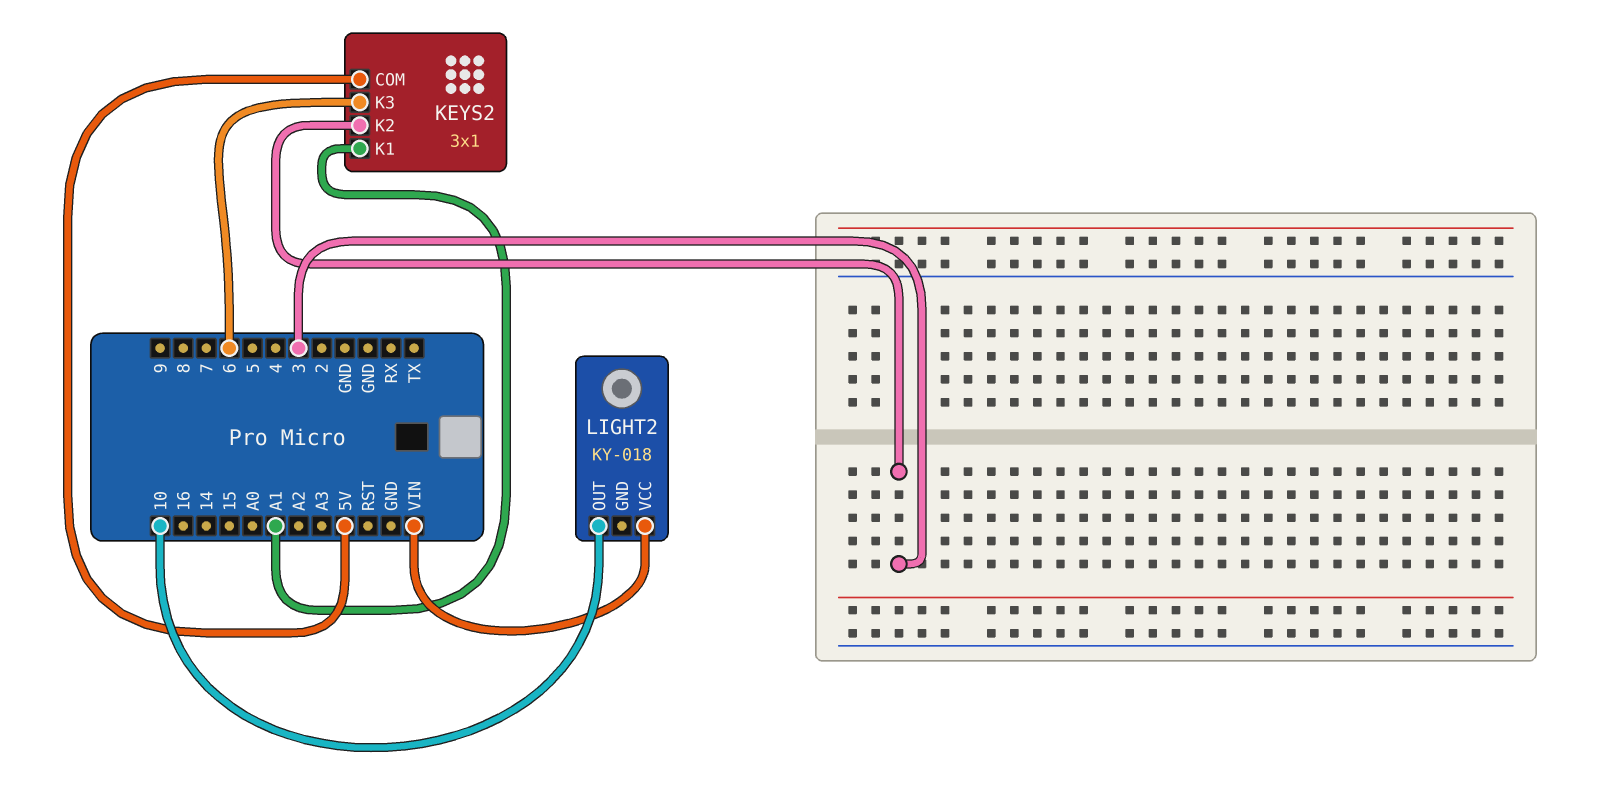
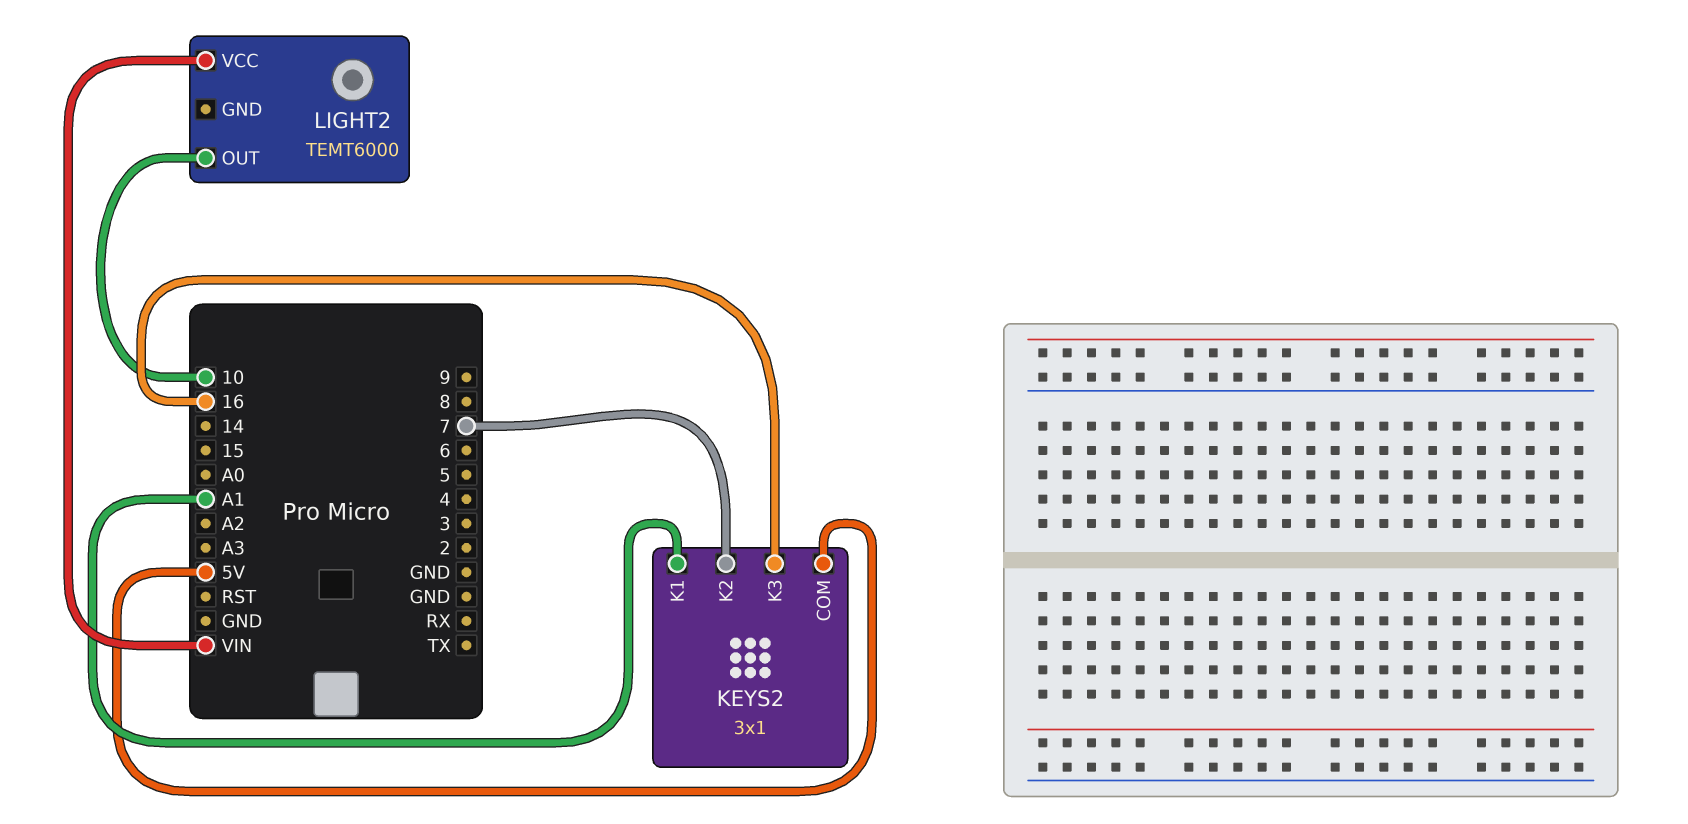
KEYS2 pin K2: 3 -> 7
KEYS2 pin K3: 6 -> 16
LIGHT2: KY-018 -> TEMT6000

